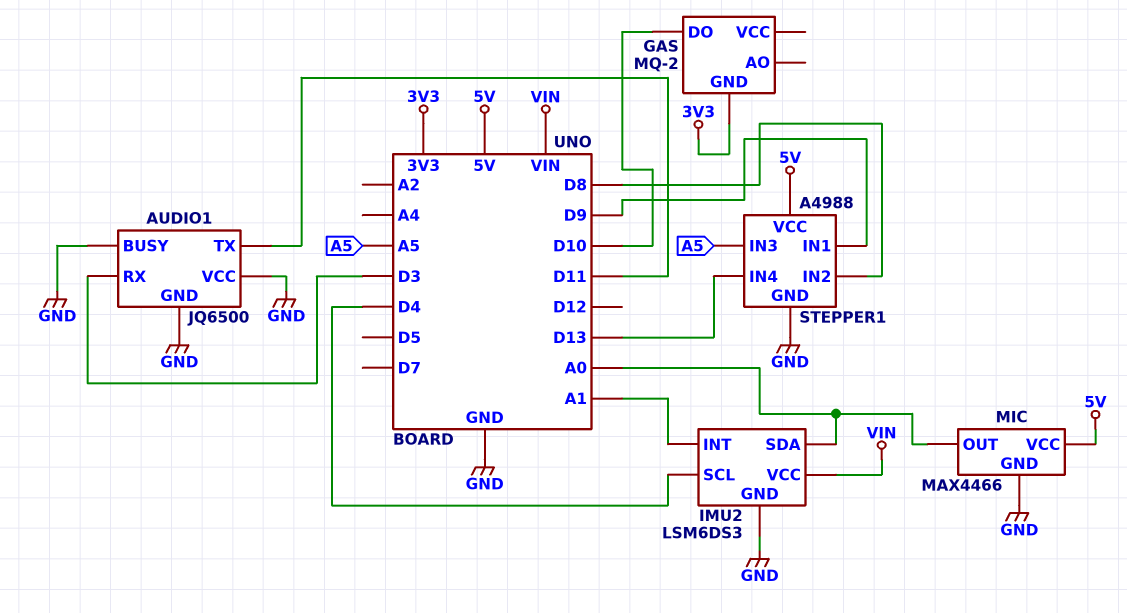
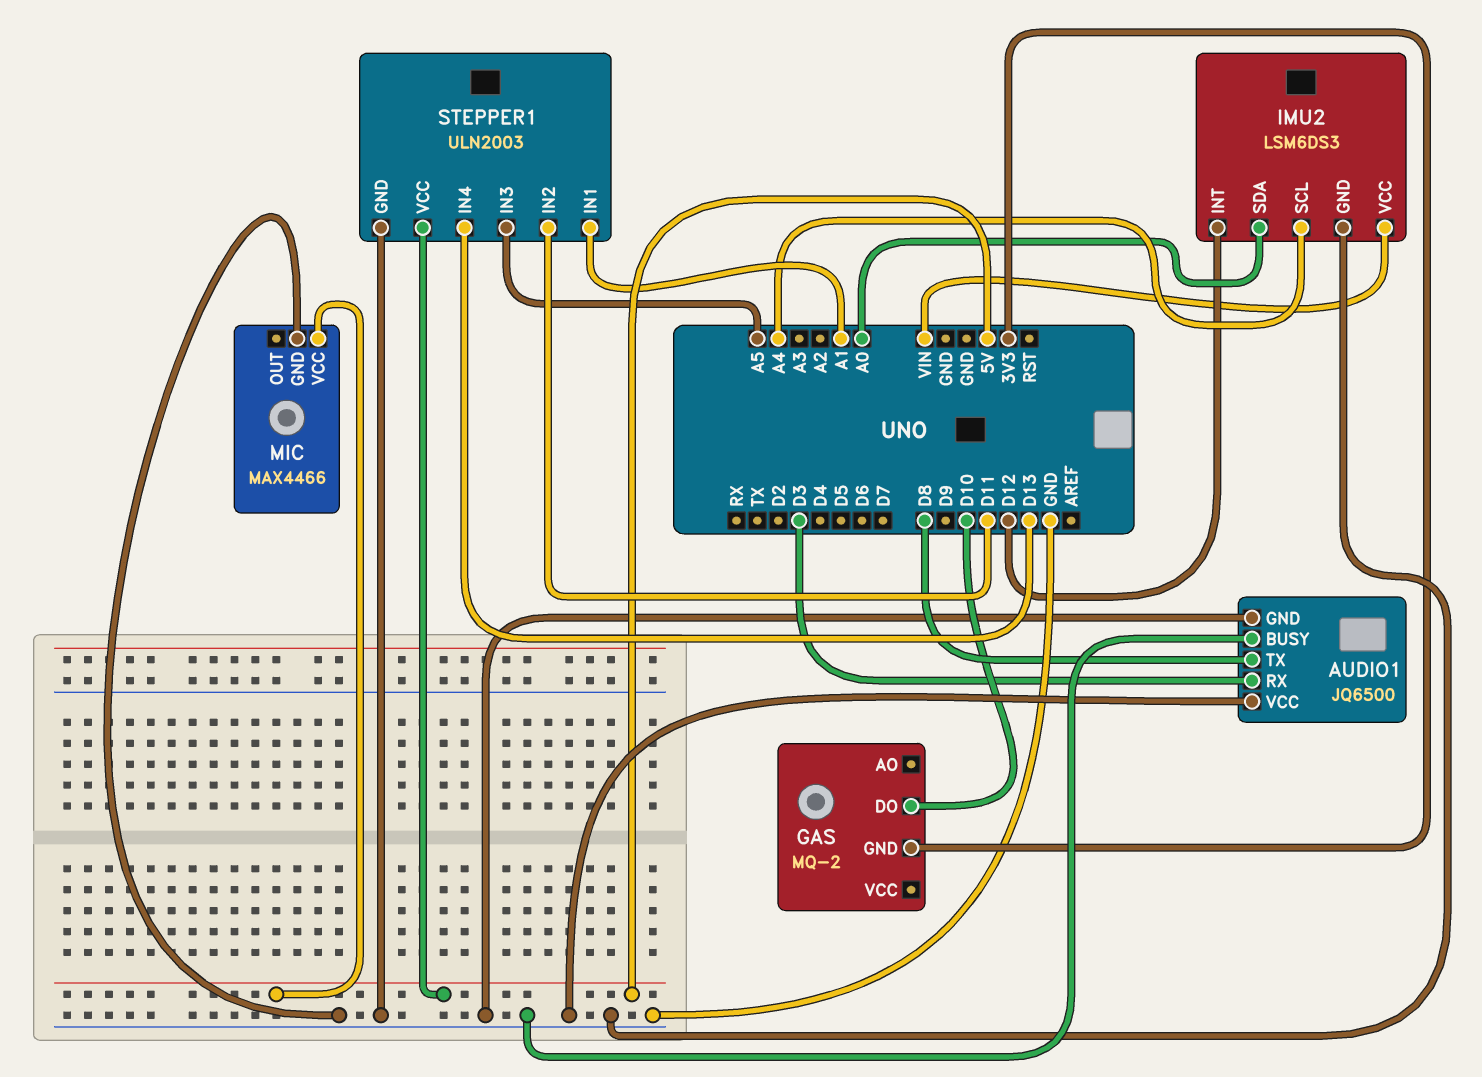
AUDIO1 pin TX: D11 -> D8
IMU2 pin INT: A1 -> D12
IMU2 pin SCL: D4 -> A4
MIC pin OUT: A0 -> none
STEPPER1: A4988 -> ULN2003
STEPPER1 pin IN1: D9 -> A1
STEPPER1 pin IN2: D8 -> D11

